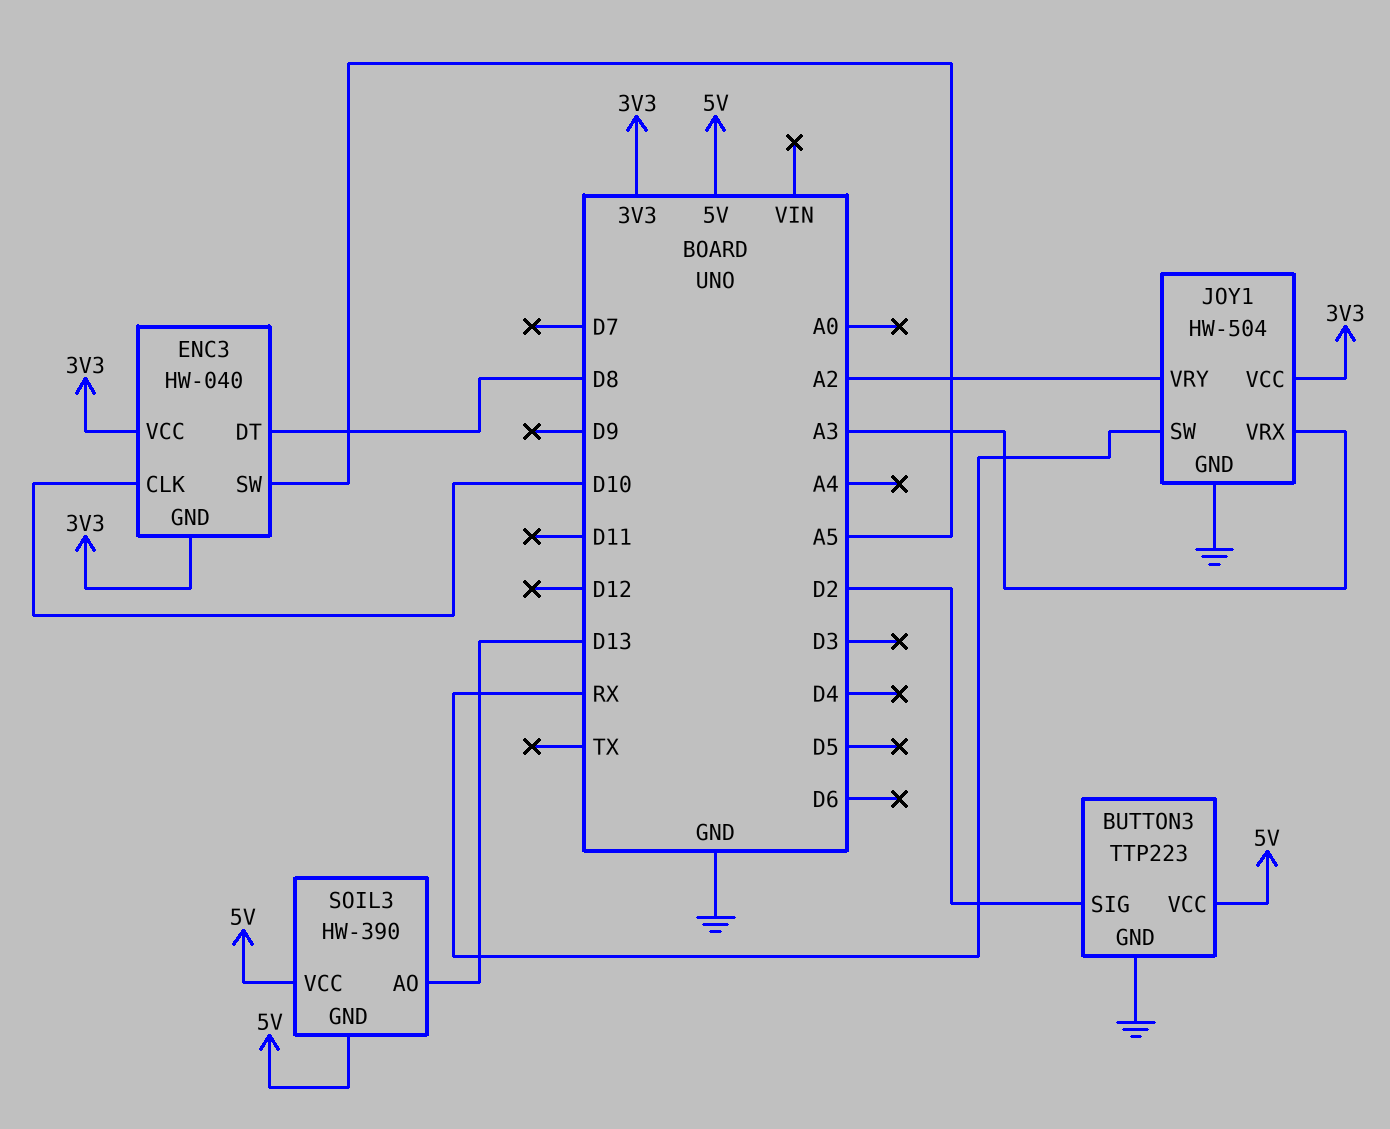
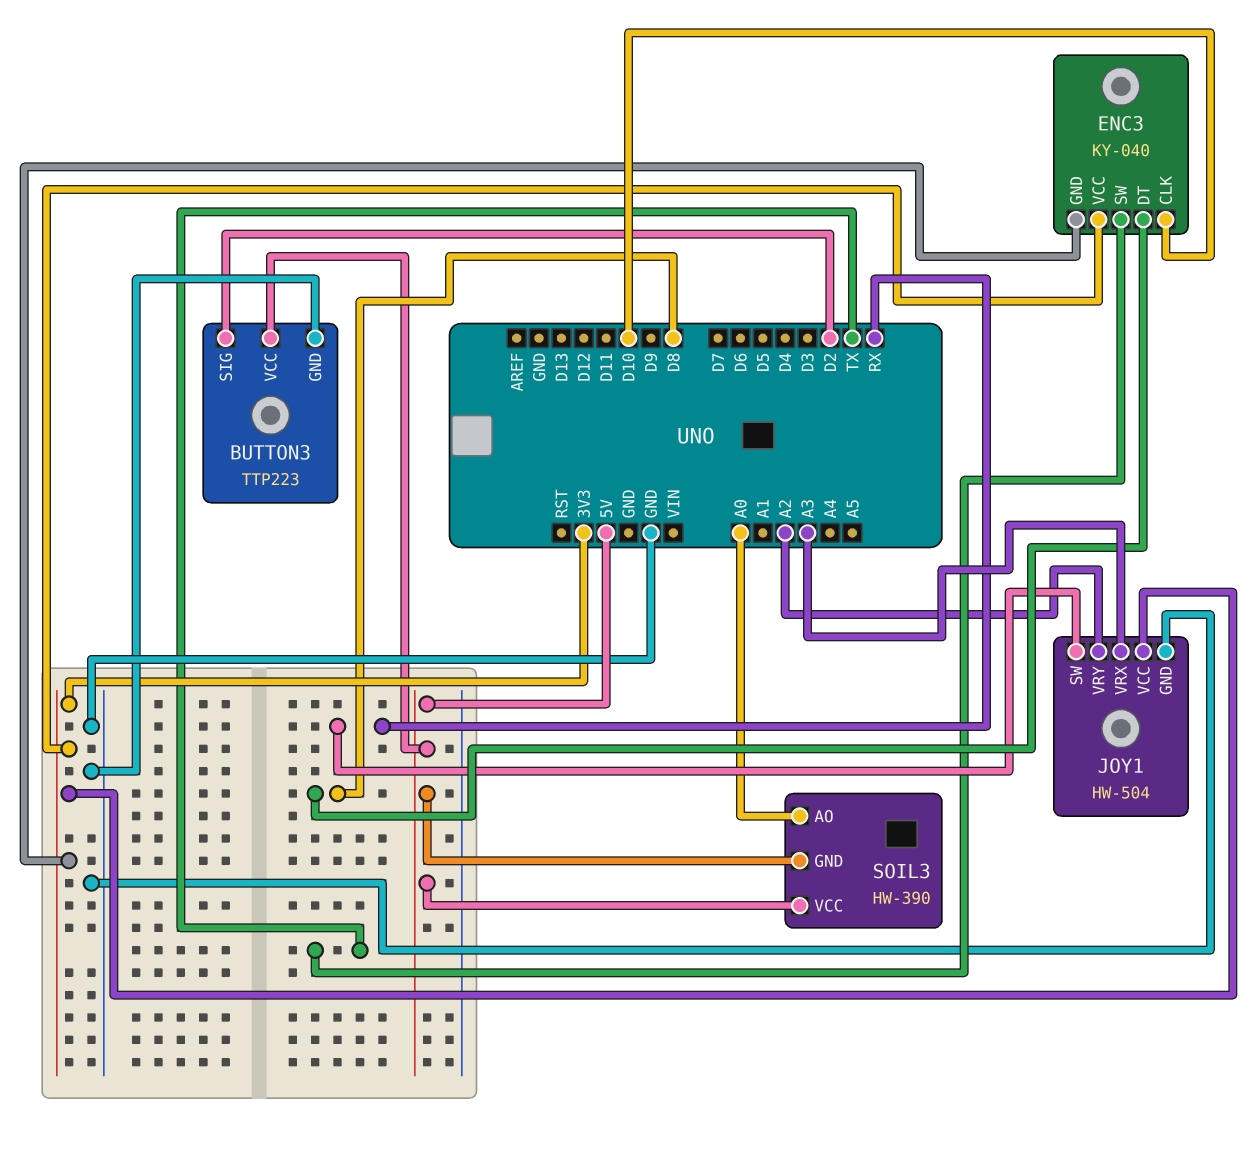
ENC3: HW-040 -> KY-040
ENC3 pin SW: A5 -> TX
SOIL3 pin AO: D13 -> A0

